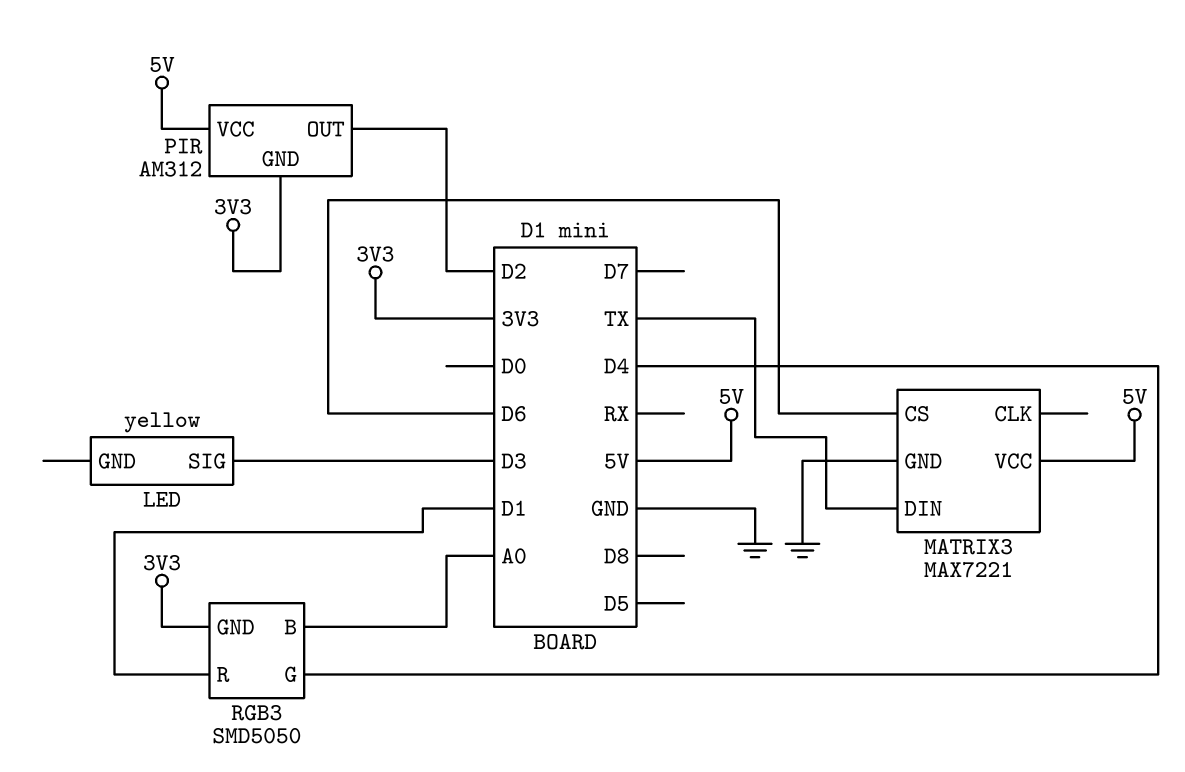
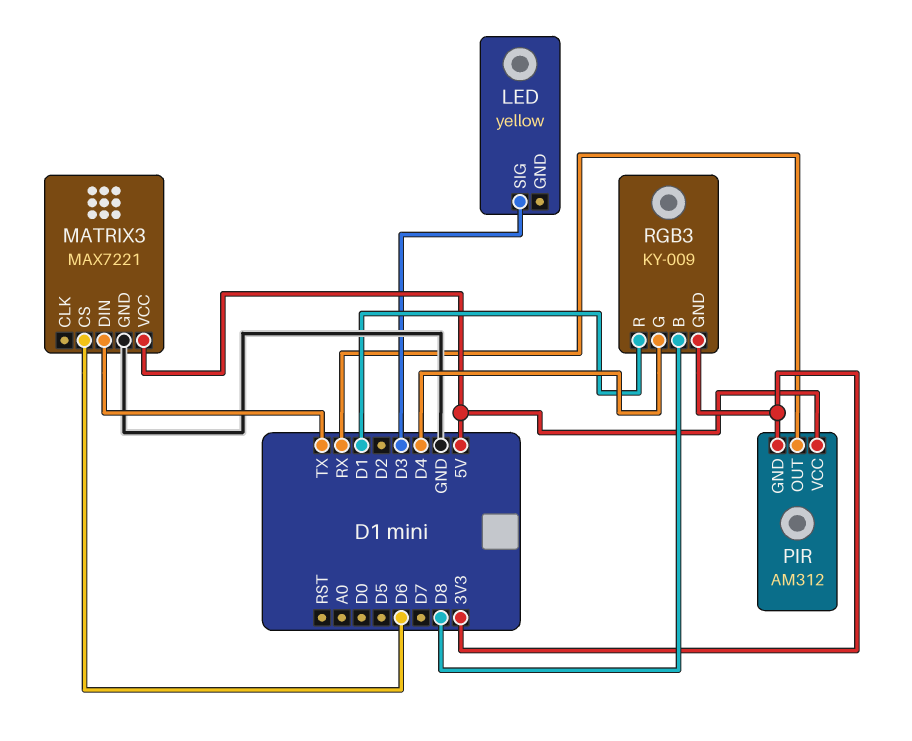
PIR pin OUT: D2 -> RX
RGB3: SMD5050 -> KY-009
RGB3 pin B: A0 -> D8

